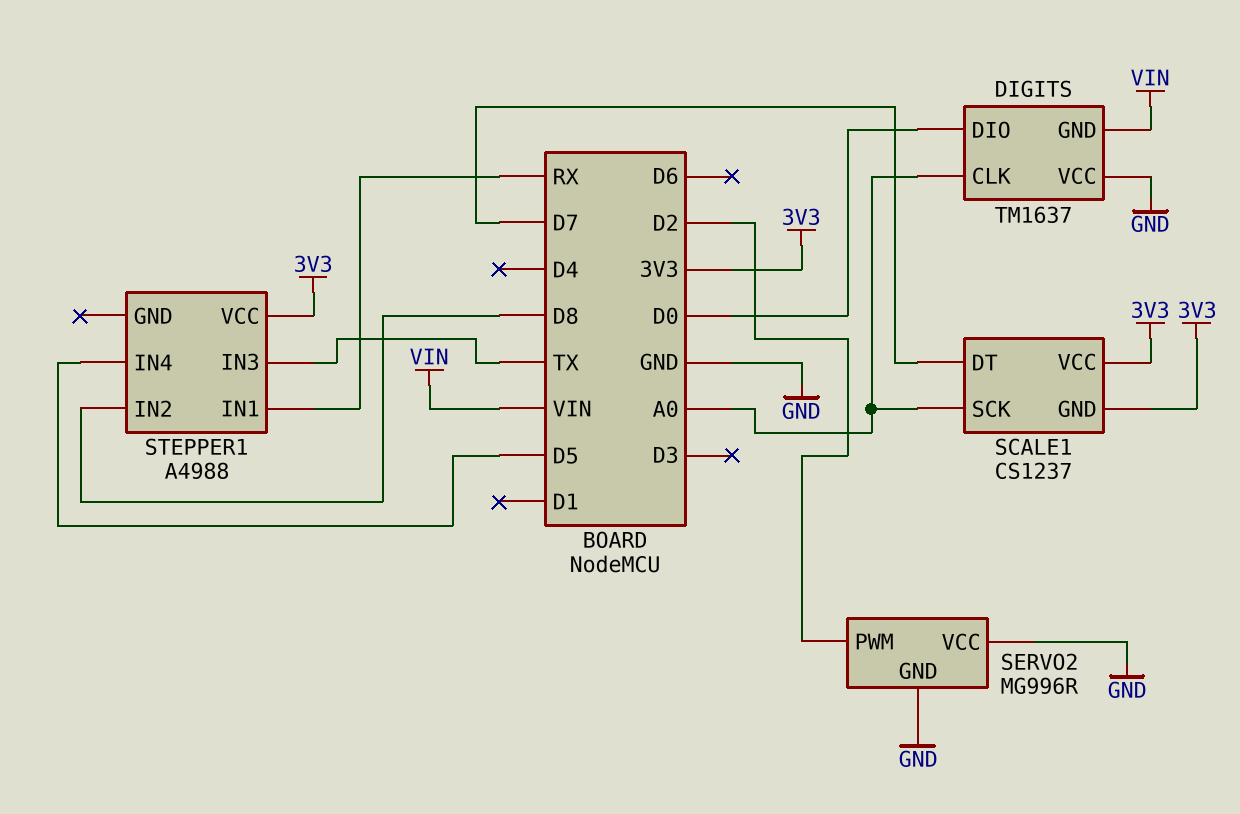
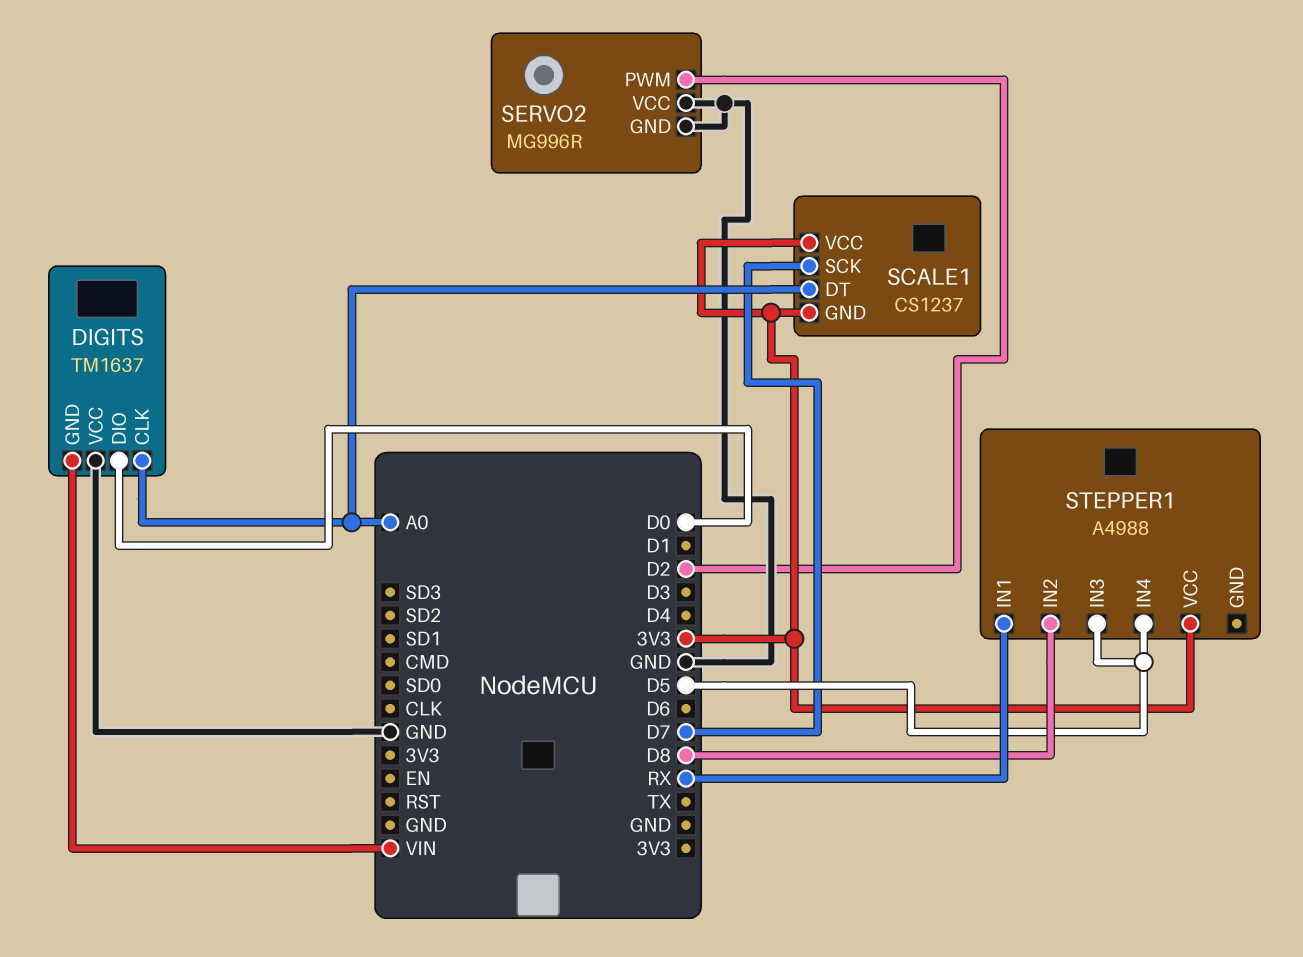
SCALE1 pin DT: D7 -> A0
SCALE1 pin SCK: A0 -> D7
STEPPER1 pin IN3: TX -> D5

